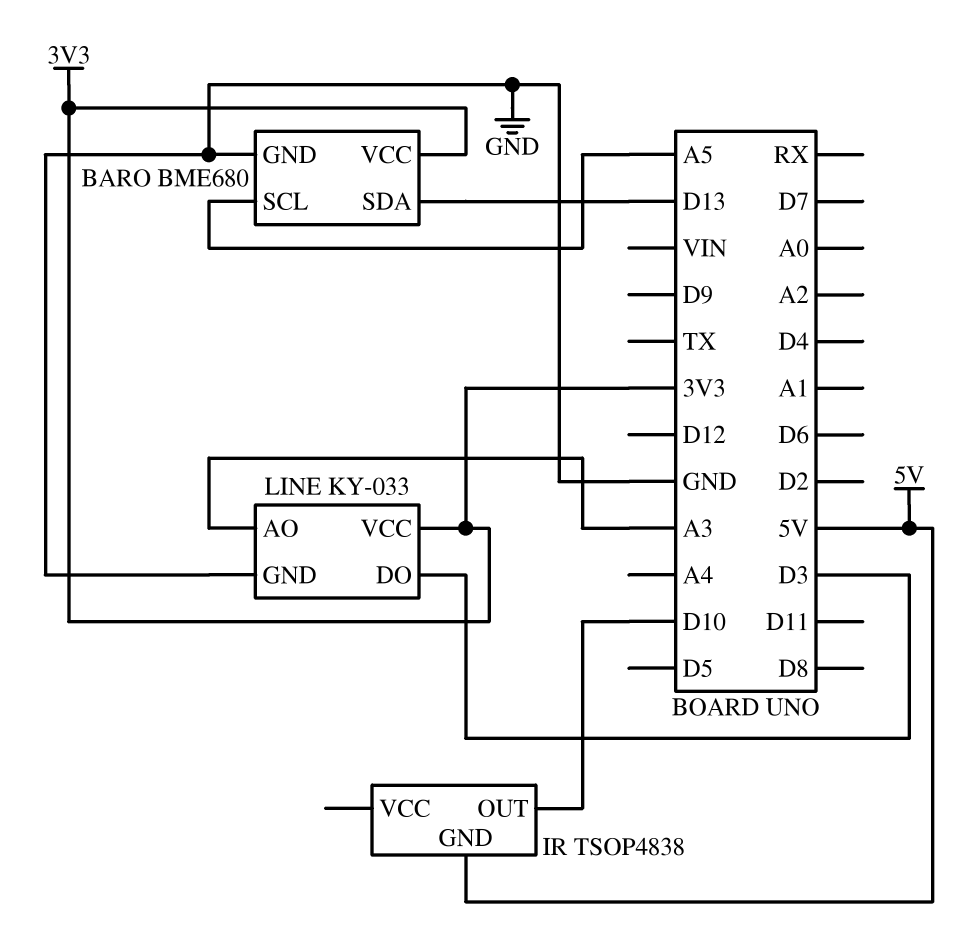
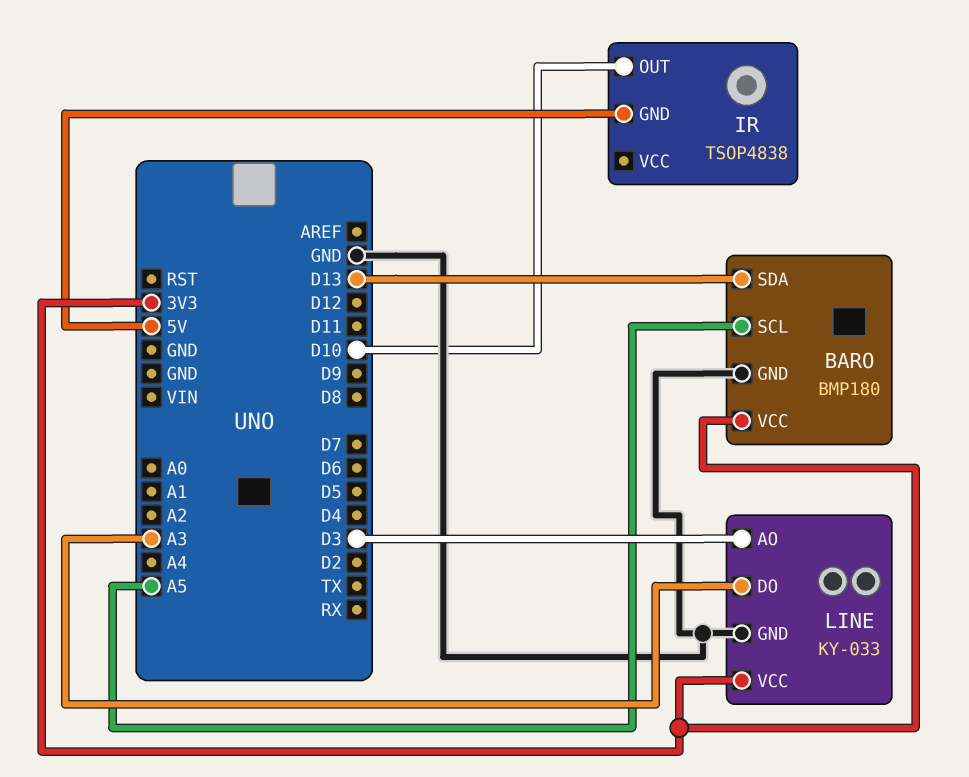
BARO: BME680 -> BMP180
LINE pin AO: A3 -> D3
LINE pin DO: D3 -> A3

